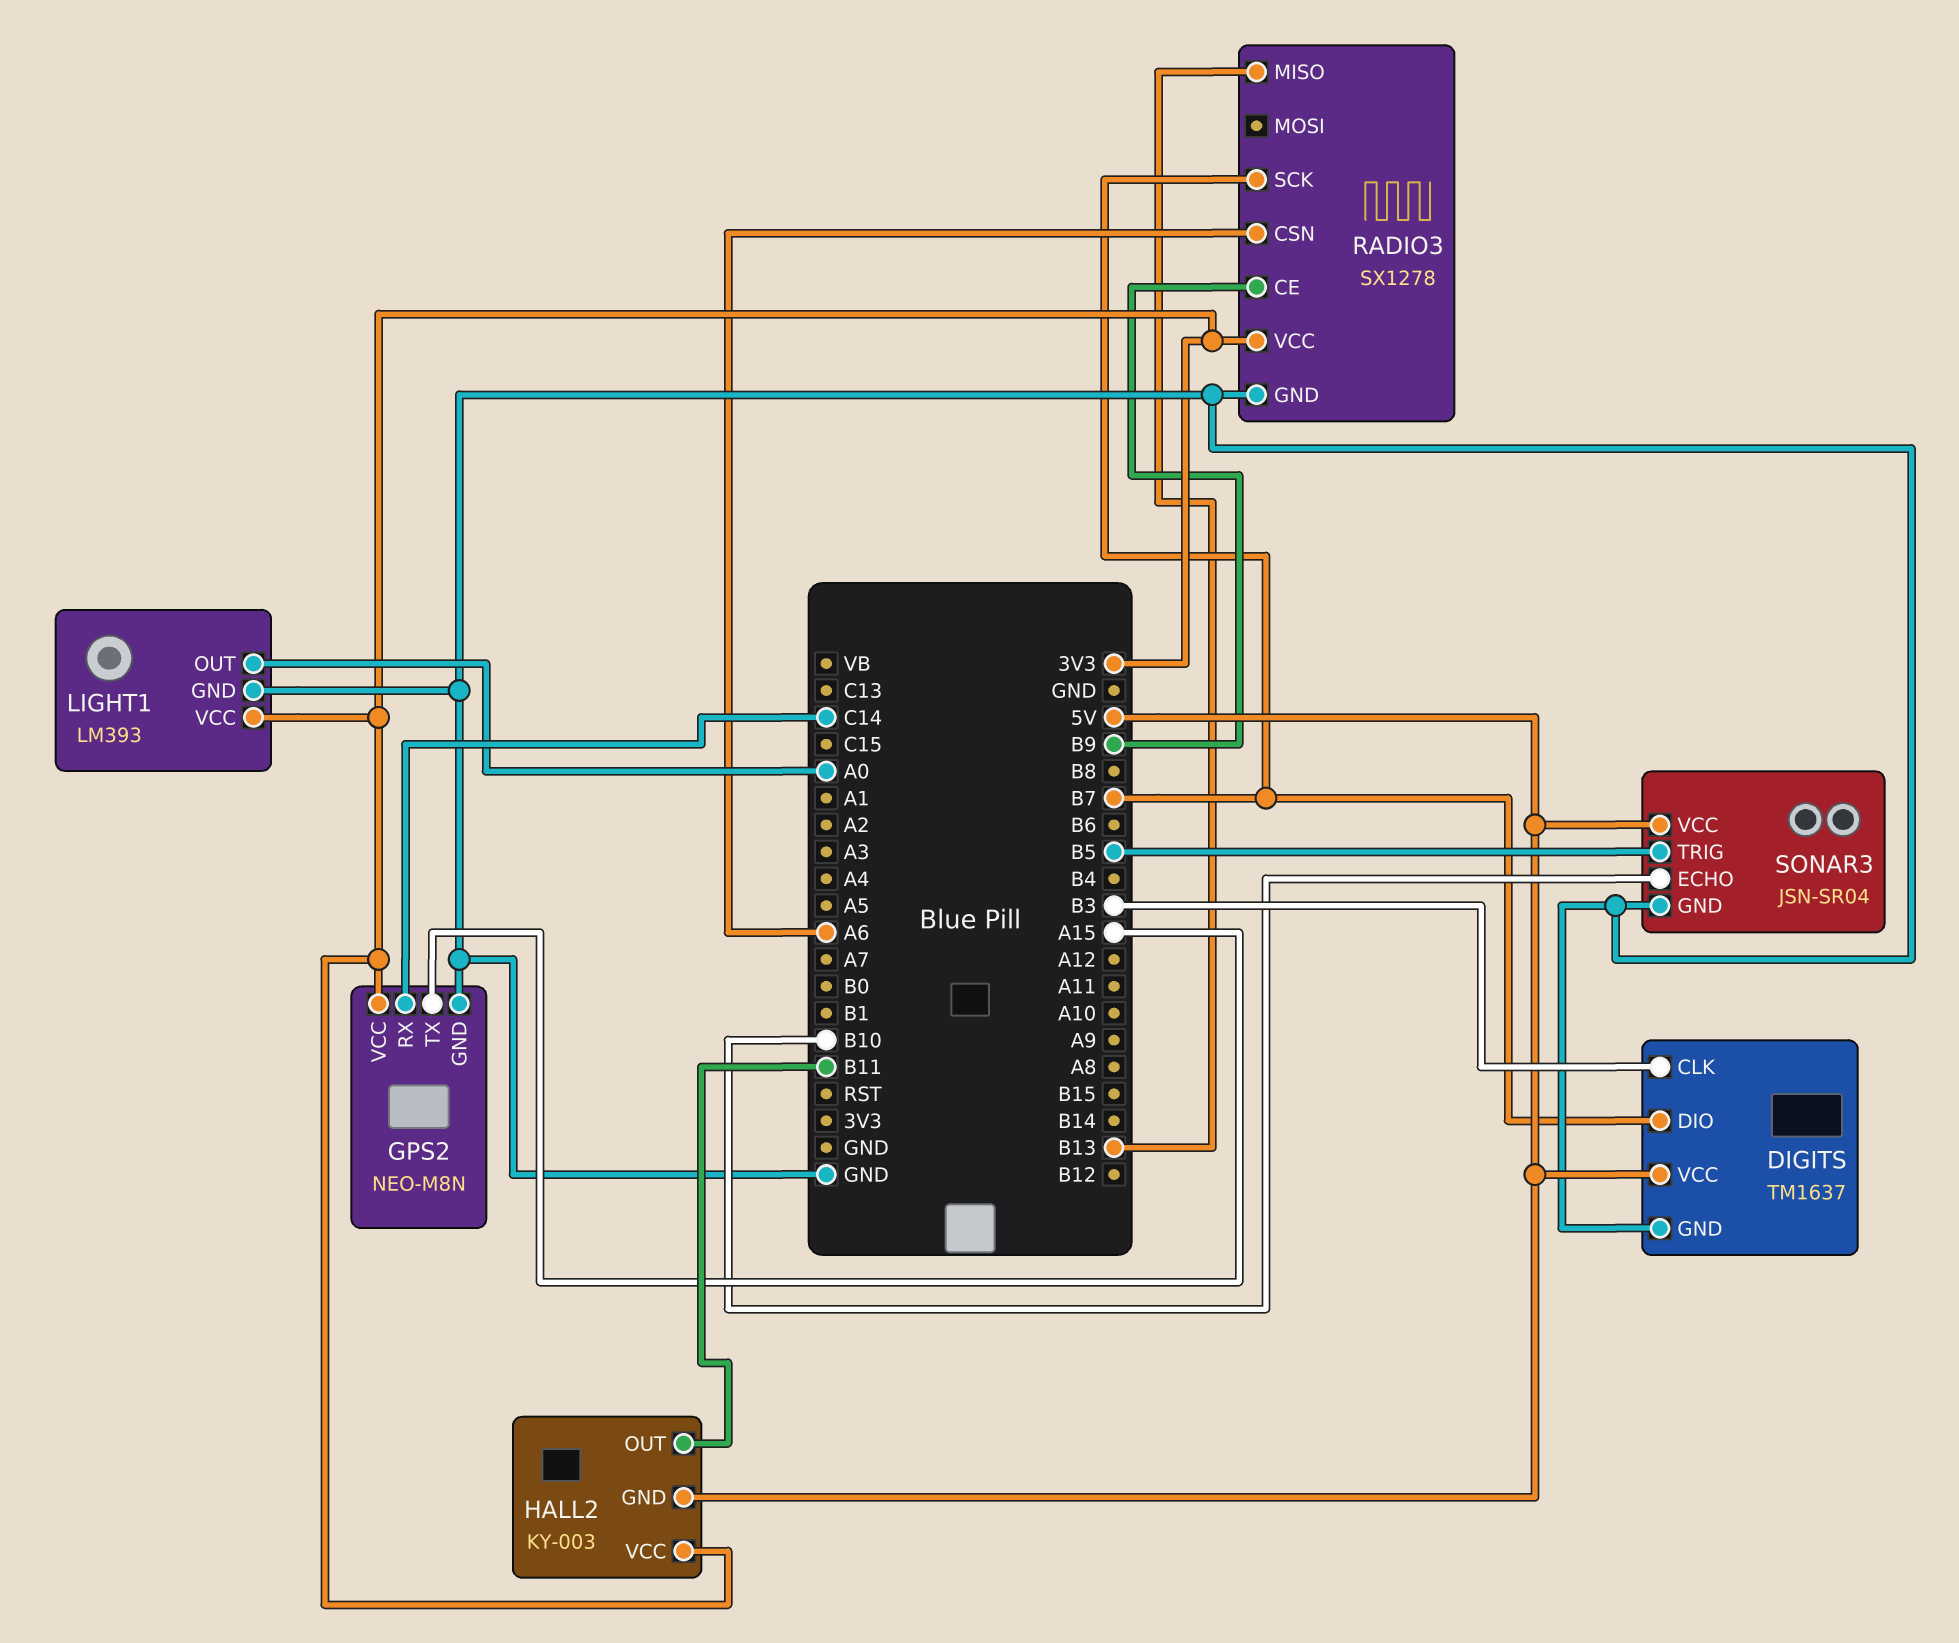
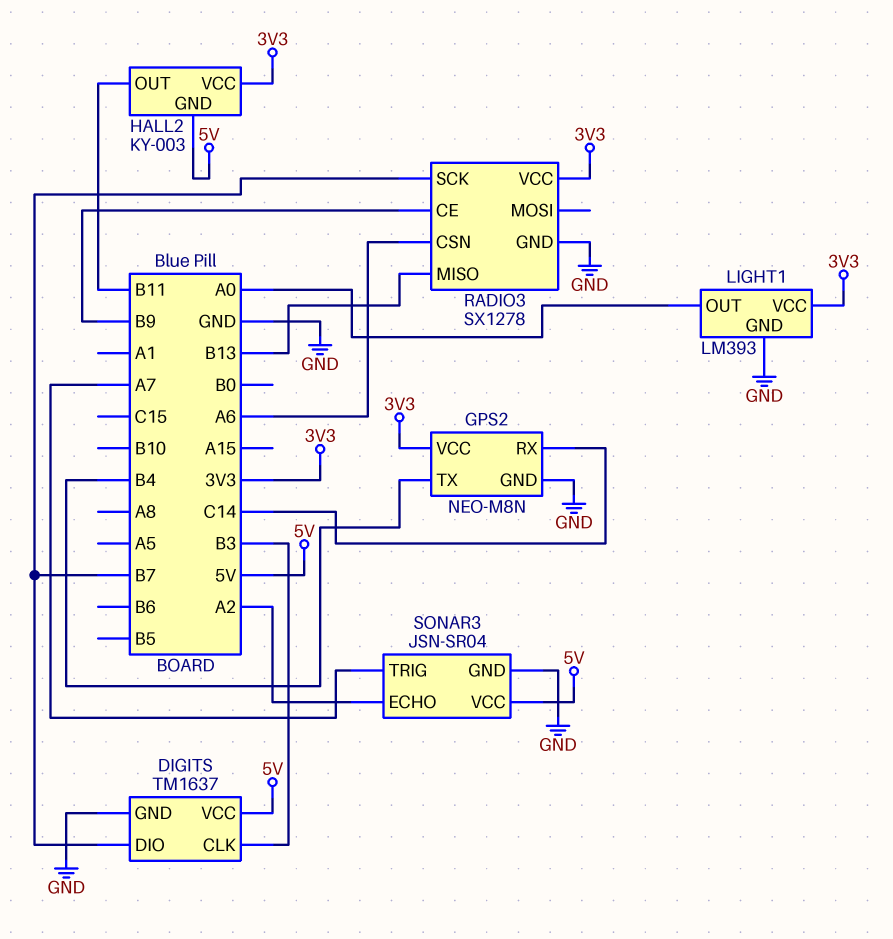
GPS2 pin TX: A15 -> B4
SONAR3 pin ECHO: B10 -> A2
SONAR3 pin TRIG: B5 -> A7

